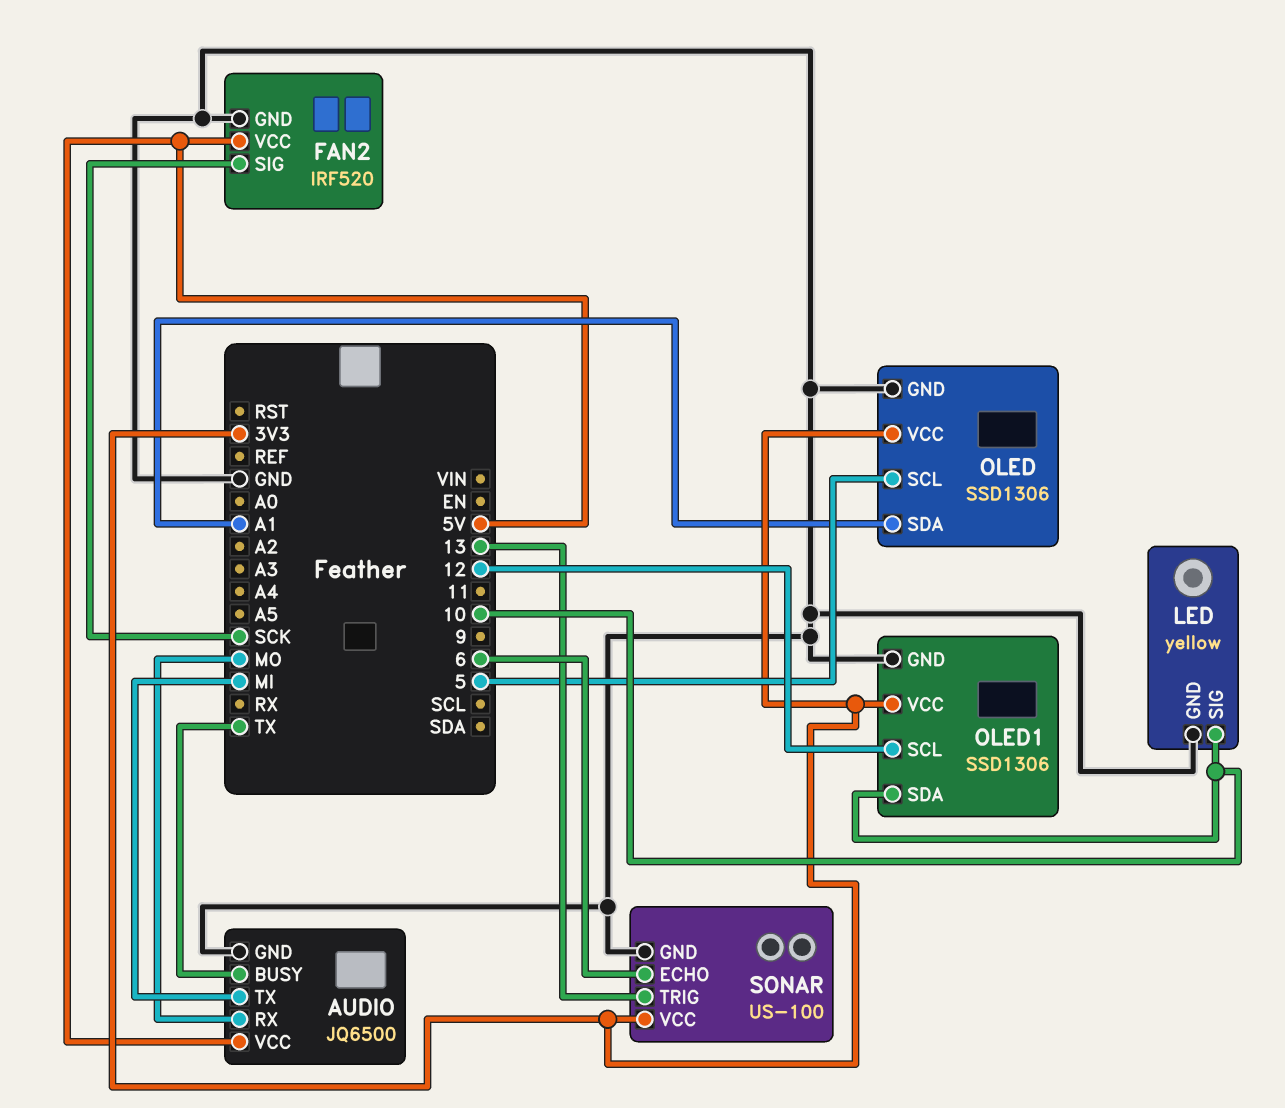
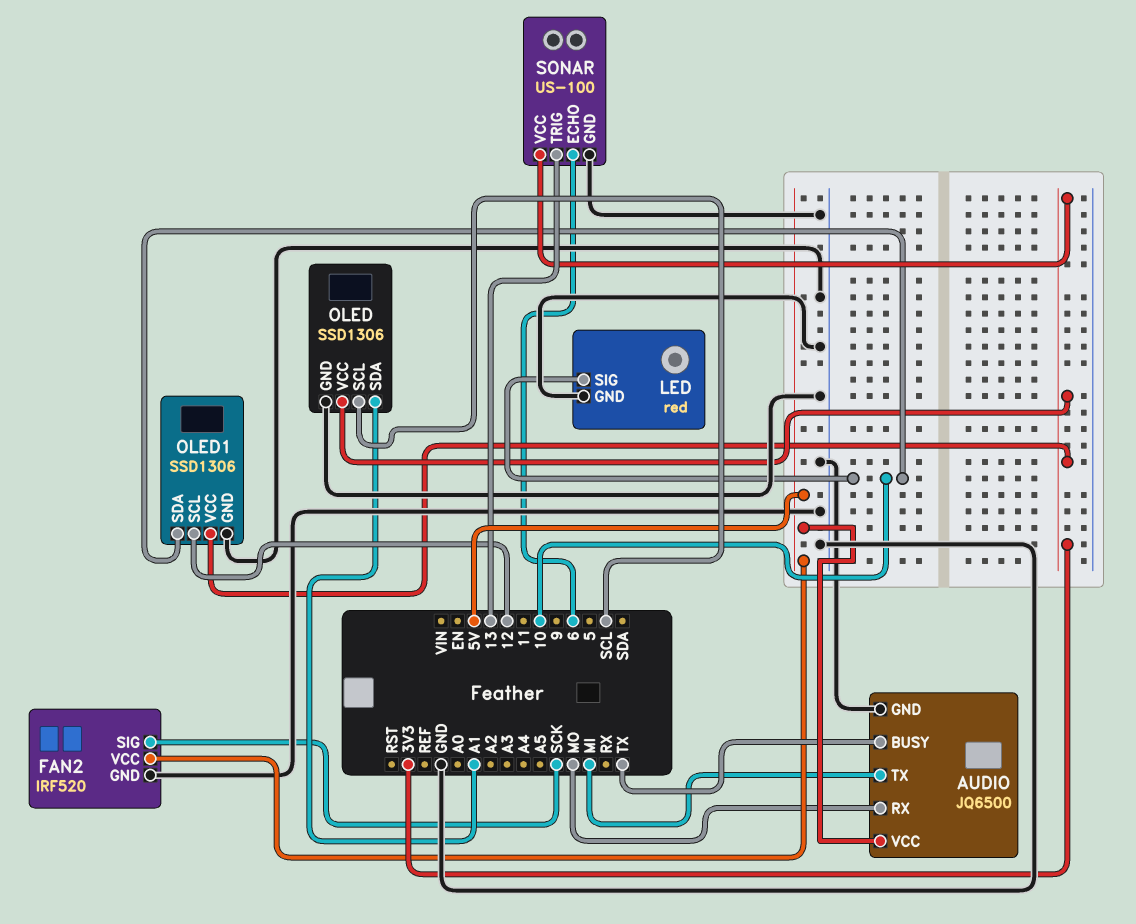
LED: yellow -> red
OLED pin SCL: 5 -> SCL

